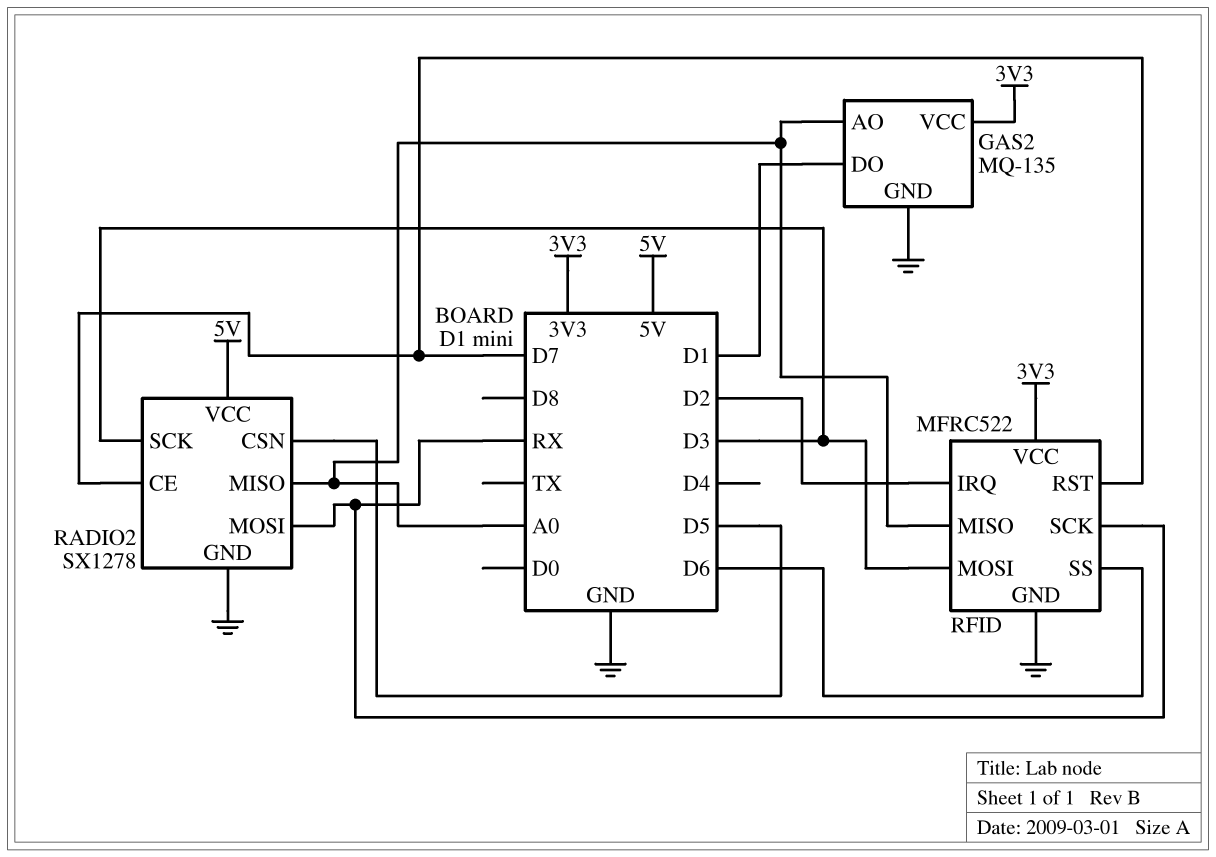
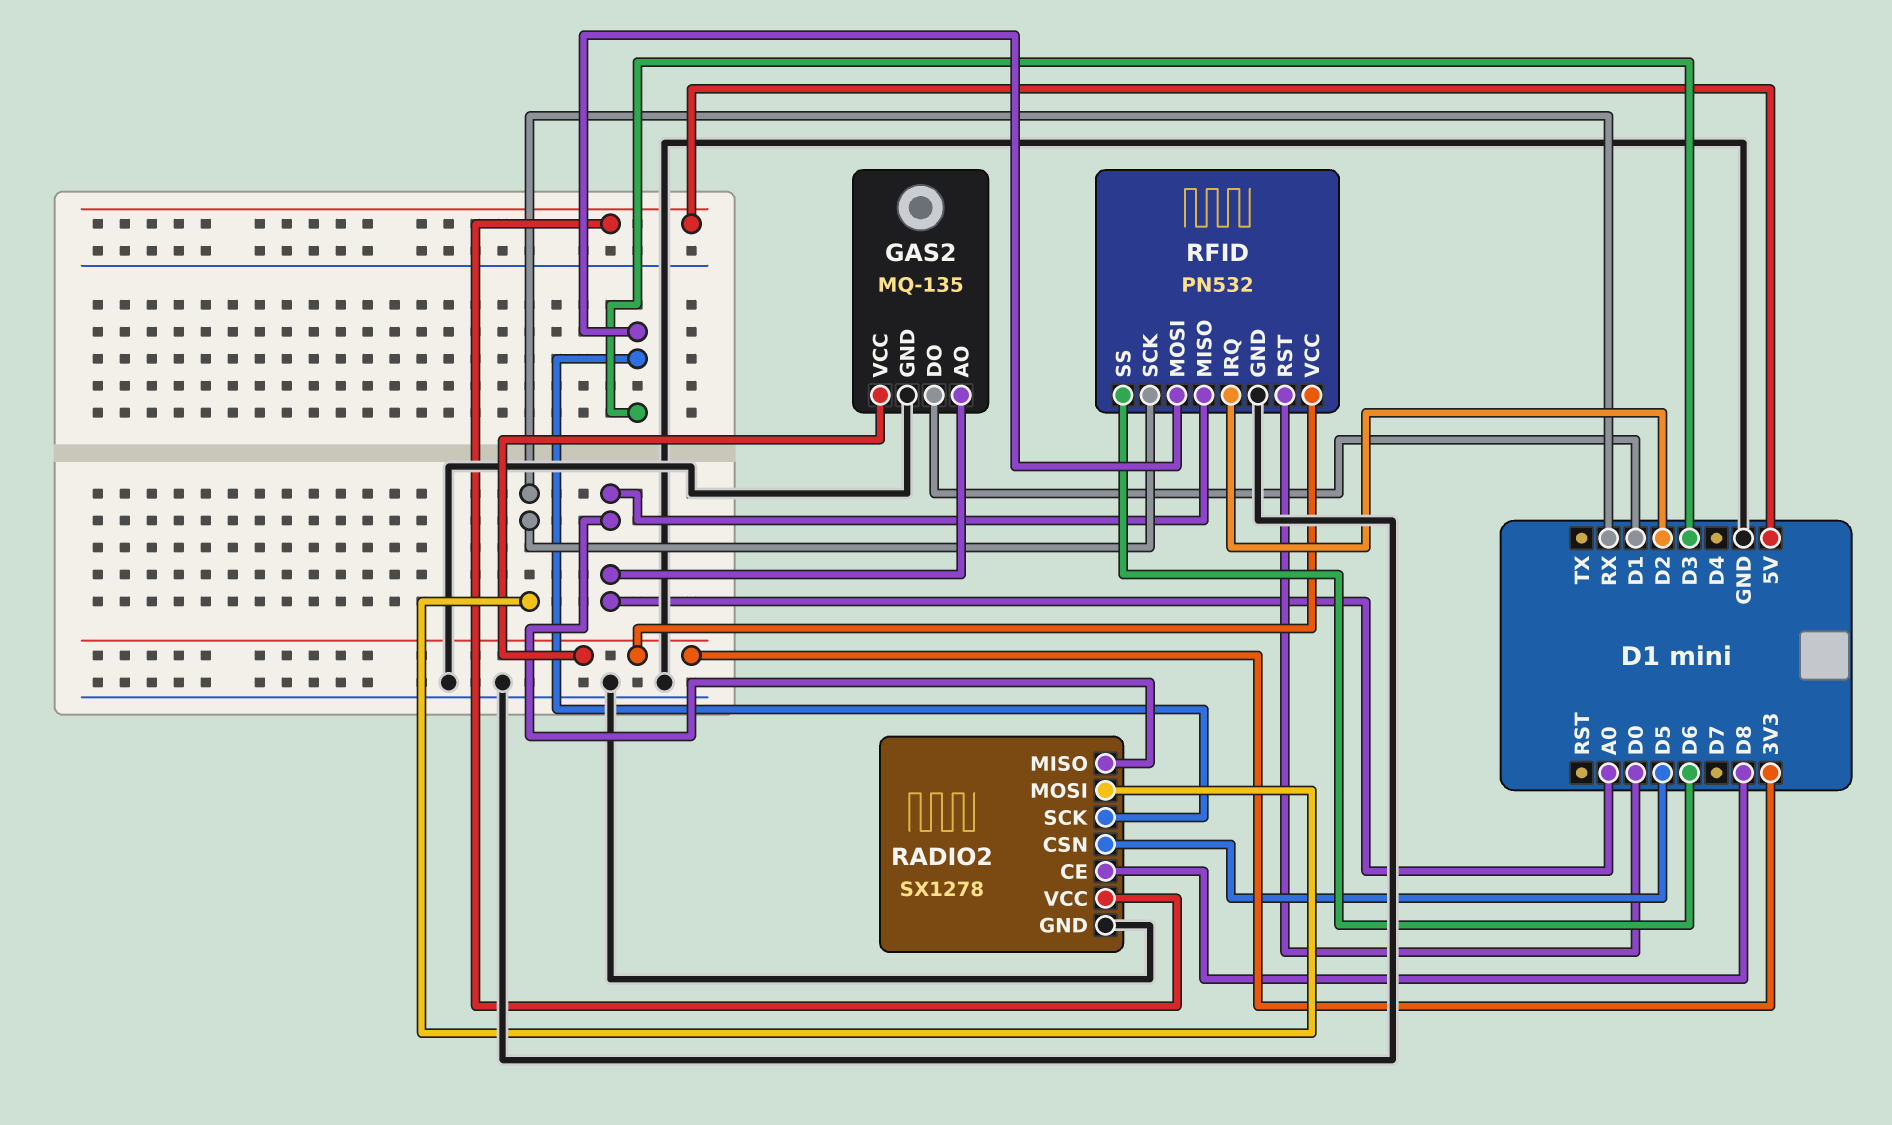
RADIO2 pin CE: D7 -> D8
RFID: MFRC522 -> PN532
RFID pin RST: D7 -> D0

